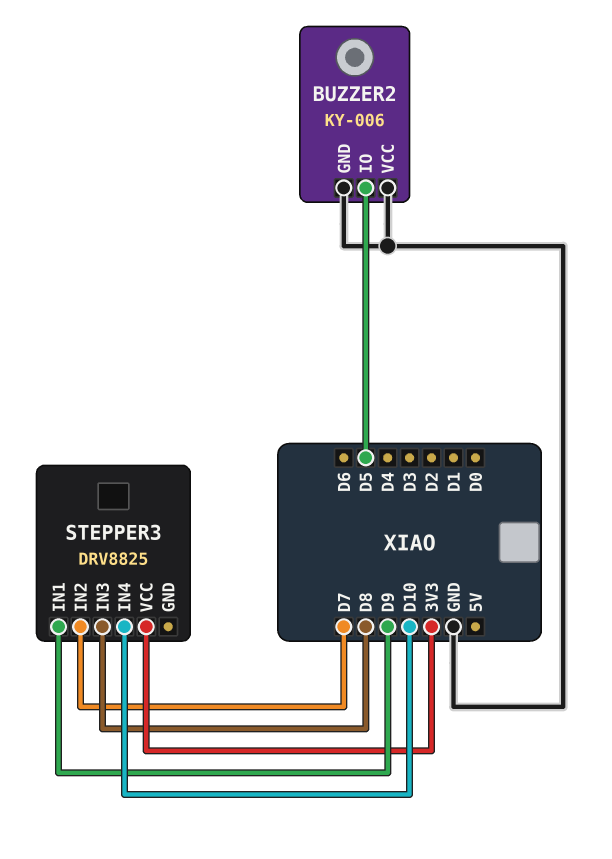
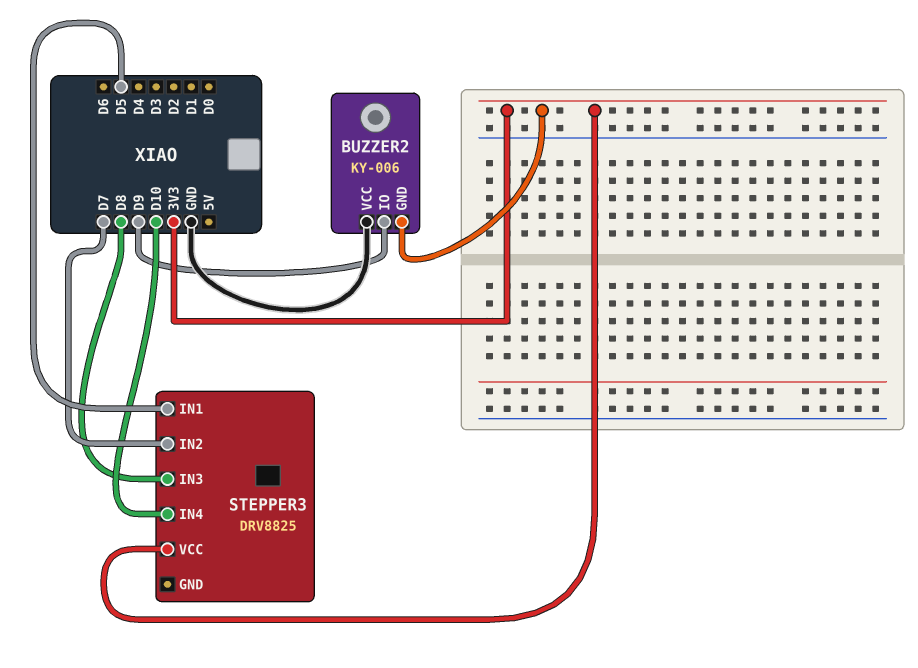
BUZZER2 pin GND: GND -> 3V3
BUZZER2 pin IO: D5 -> D9
STEPPER3 pin IN1: D9 -> D5

